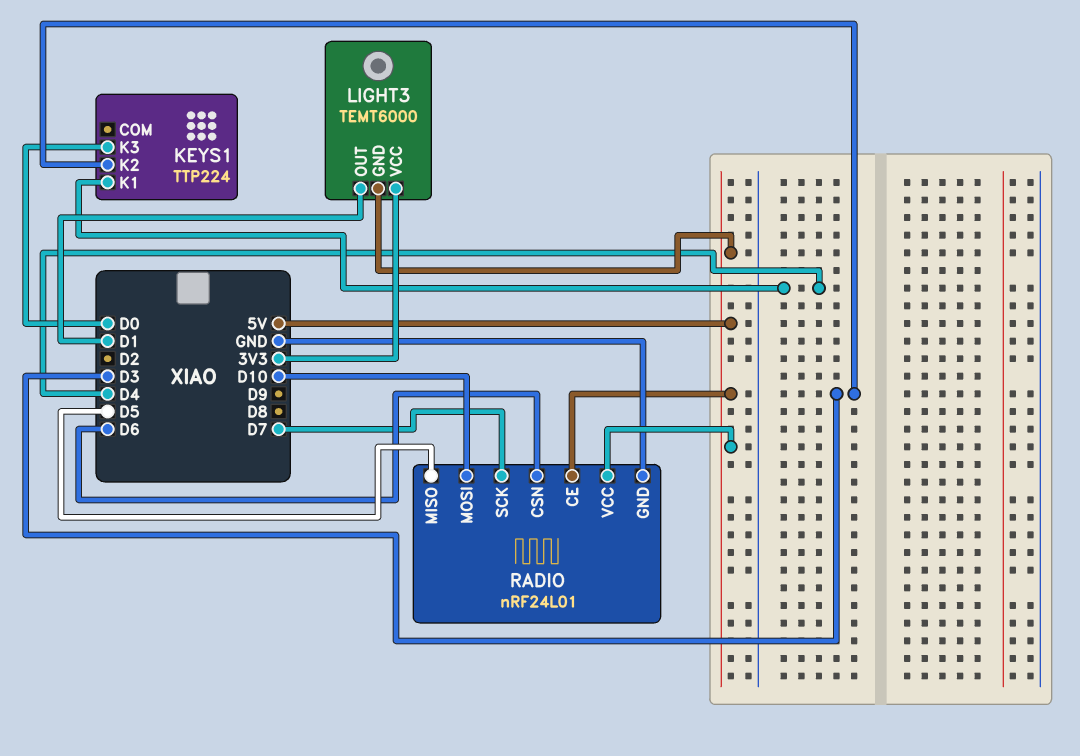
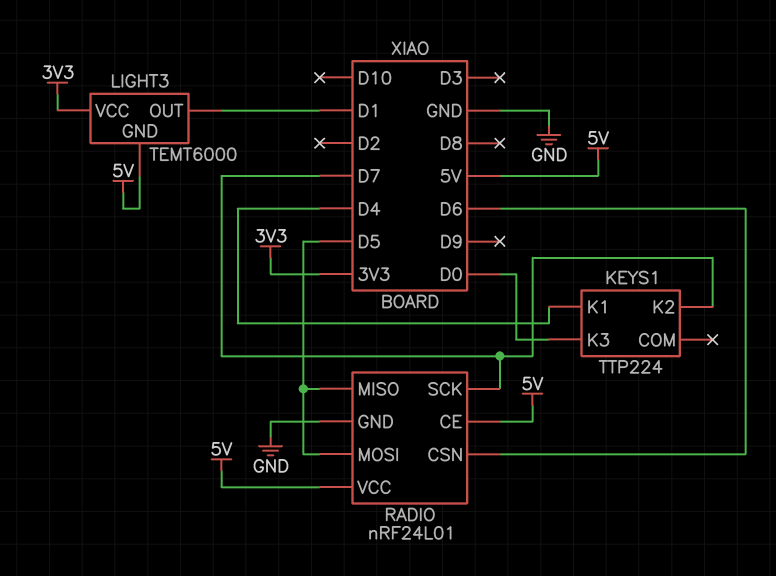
KEYS1 pin K2: D3 -> D7
RADIO pin MOSI: D10 -> D5

